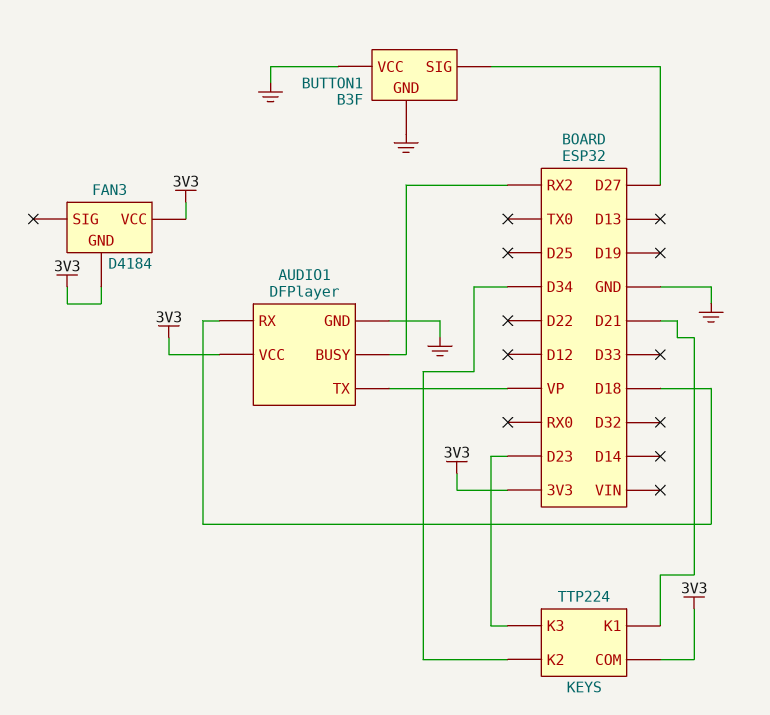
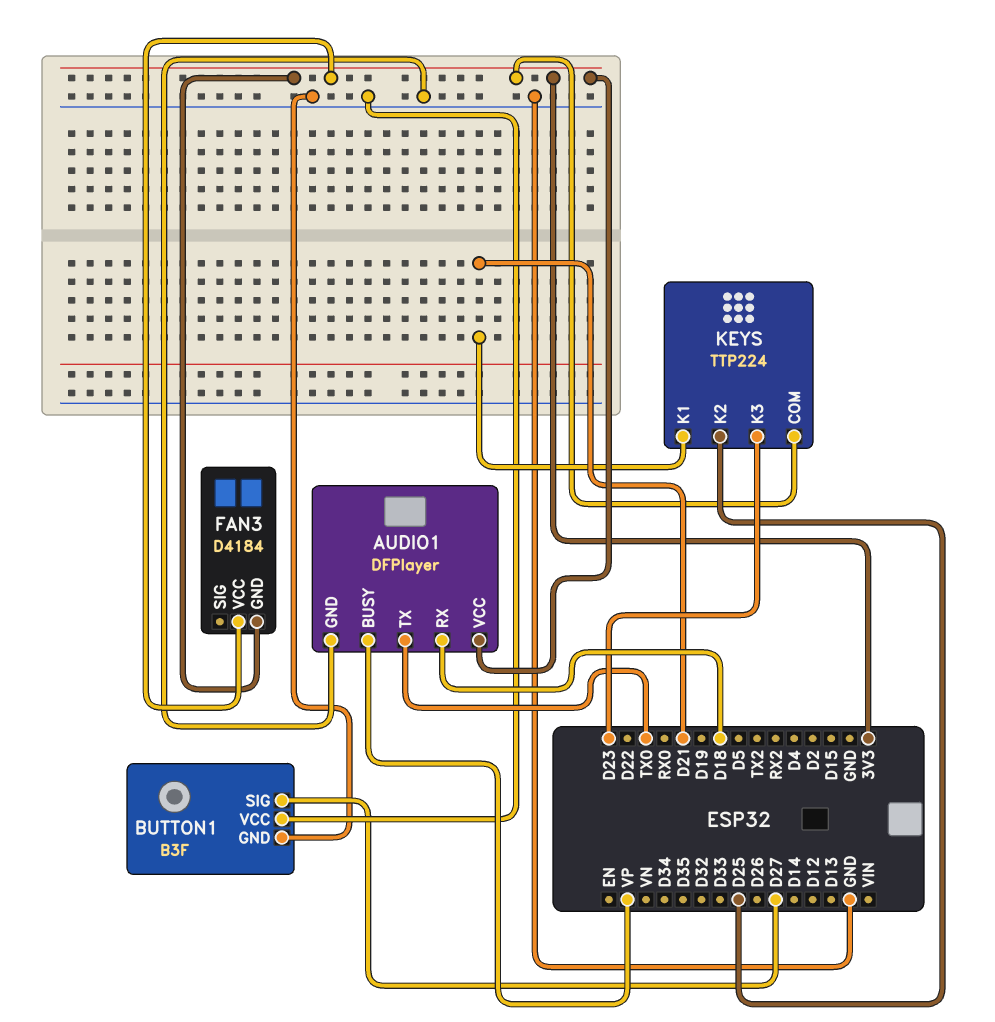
AUDIO1 pin BUSY: RX2 -> VP
AUDIO1 pin TX: VP -> TX0
KEYS pin K2: D34 -> D25

